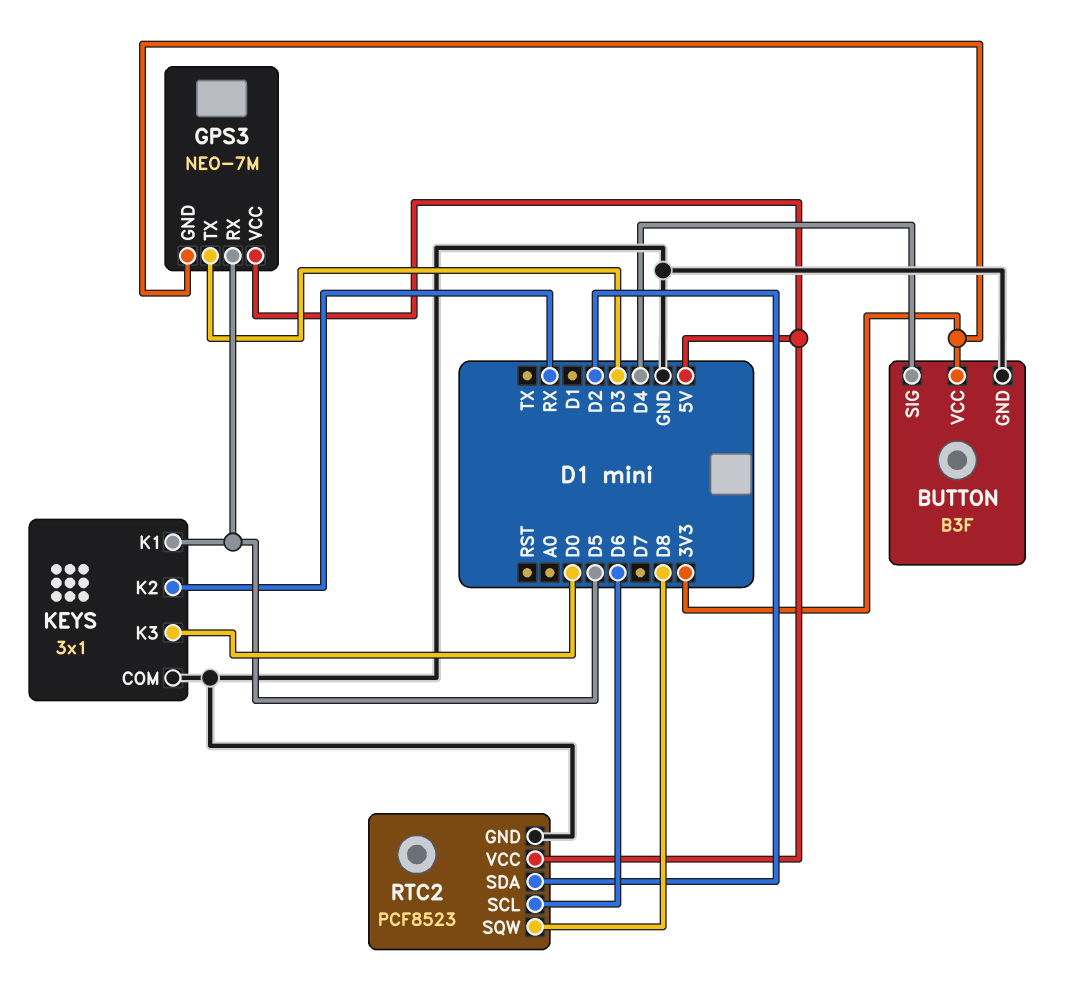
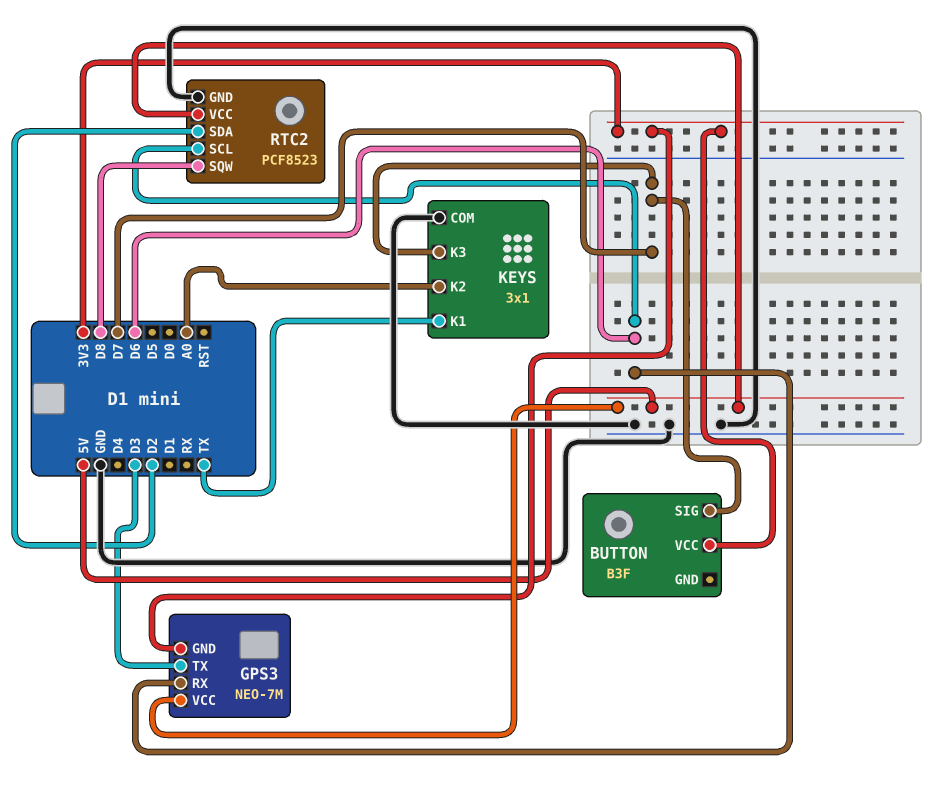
BUTTON pin GND: GND -> none
BUTTON pin SIG: D4 -> D7
GPS3 pin RX: D5 -> D6
KEYS pin K1: D5 -> TX
KEYS pin K2: RX -> A0
KEYS pin K3: D0 -> D7

